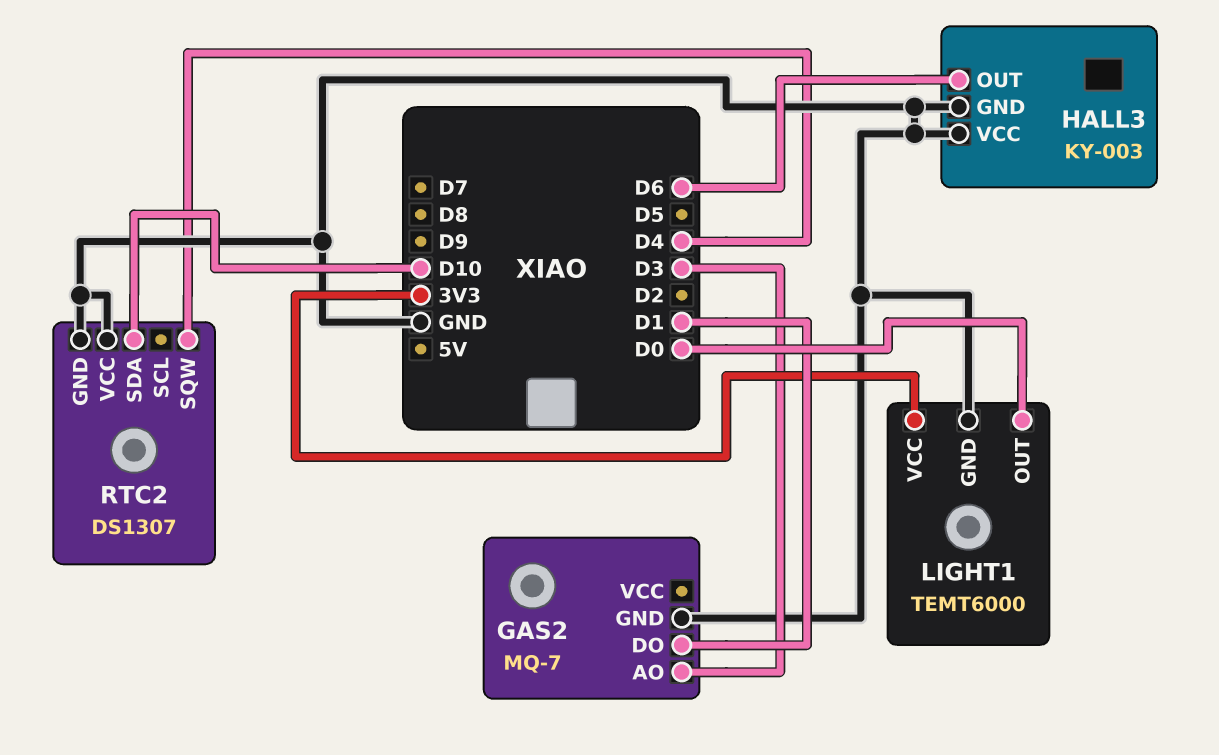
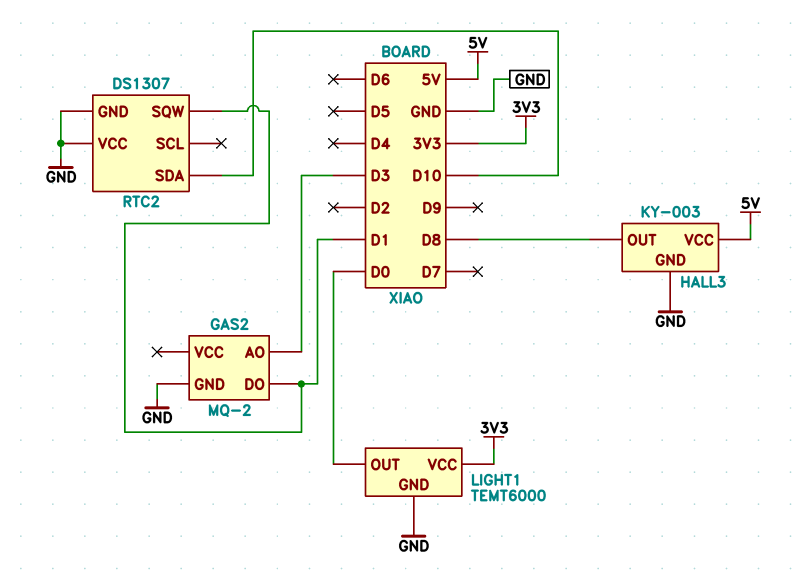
GAS2: MQ-7 -> MQ-2
HALL3 pin OUT: D6 -> D8
HALL3 pin VCC: GND -> 5V
RTC2 pin SQW: D4 -> D1

